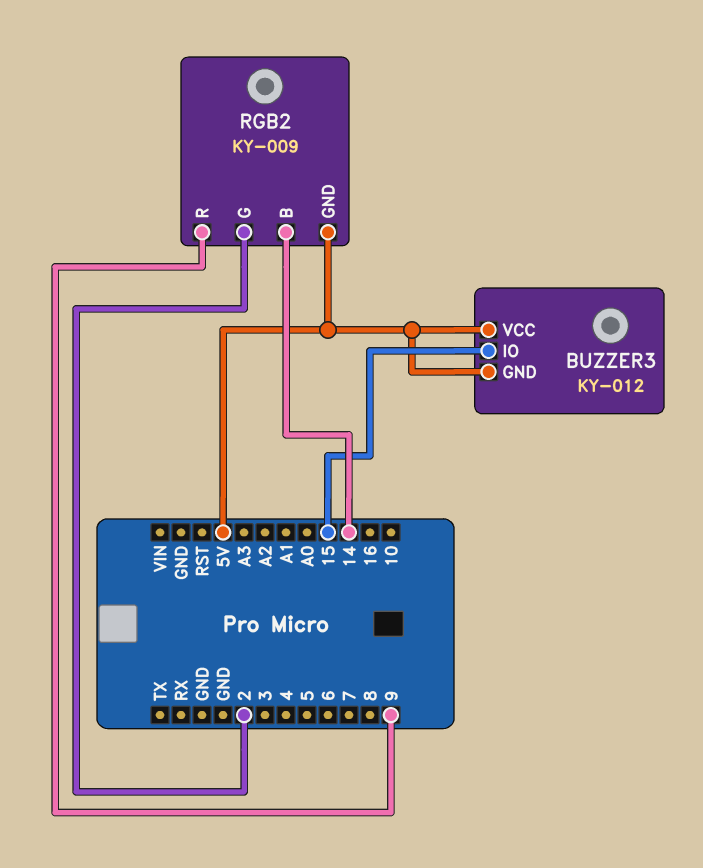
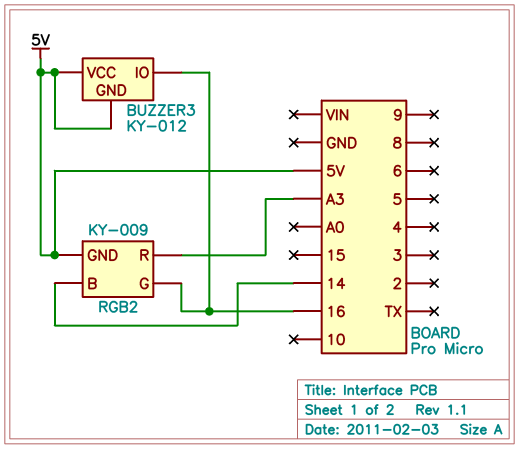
BUZZER3 pin IO: 15 -> 16
RGB2 pin G: 2 -> 16
RGB2 pin R: 9 -> A3

